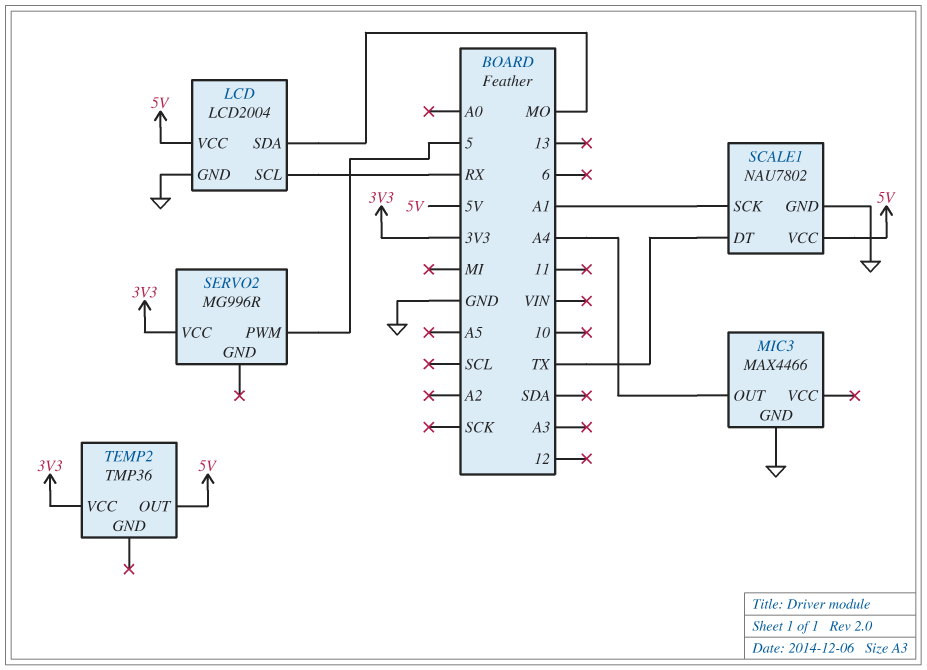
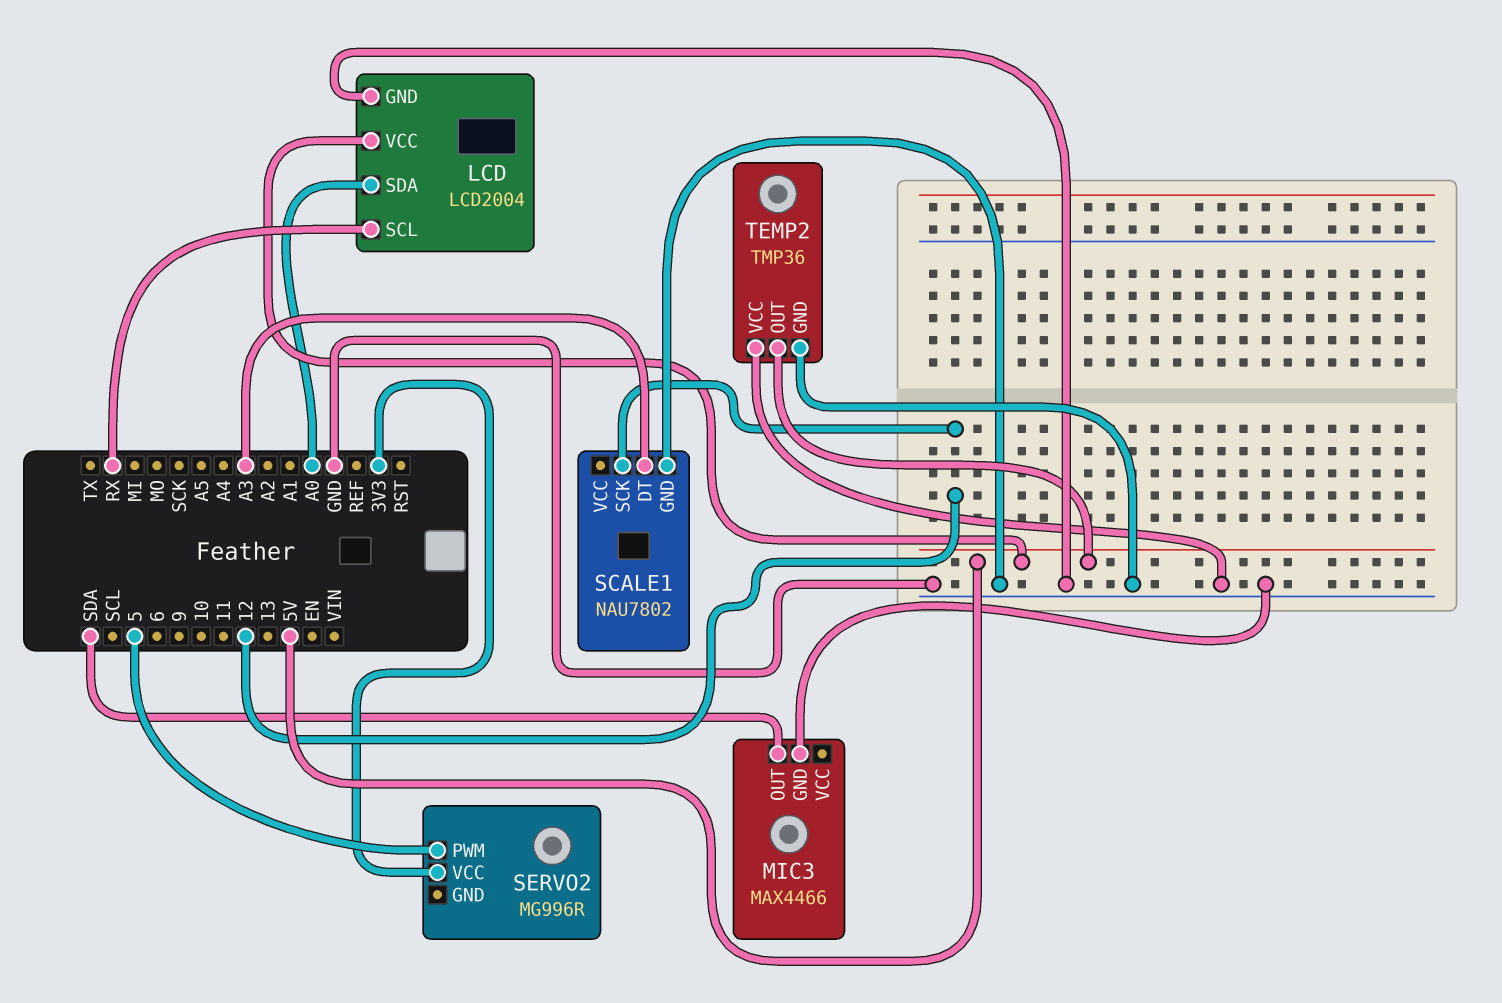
LCD pin SDA: MO -> A0
MIC3 pin OUT: A4 -> SDA
SCALE1 pin DT: TX -> A3
SCALE1 pin SCK: A1 -> 12
SCALE1 pin VCC: 5V -> none
TEMP2 pin GND: none -> GND
TEMP2 pin VCC: 3V3 -> GND

